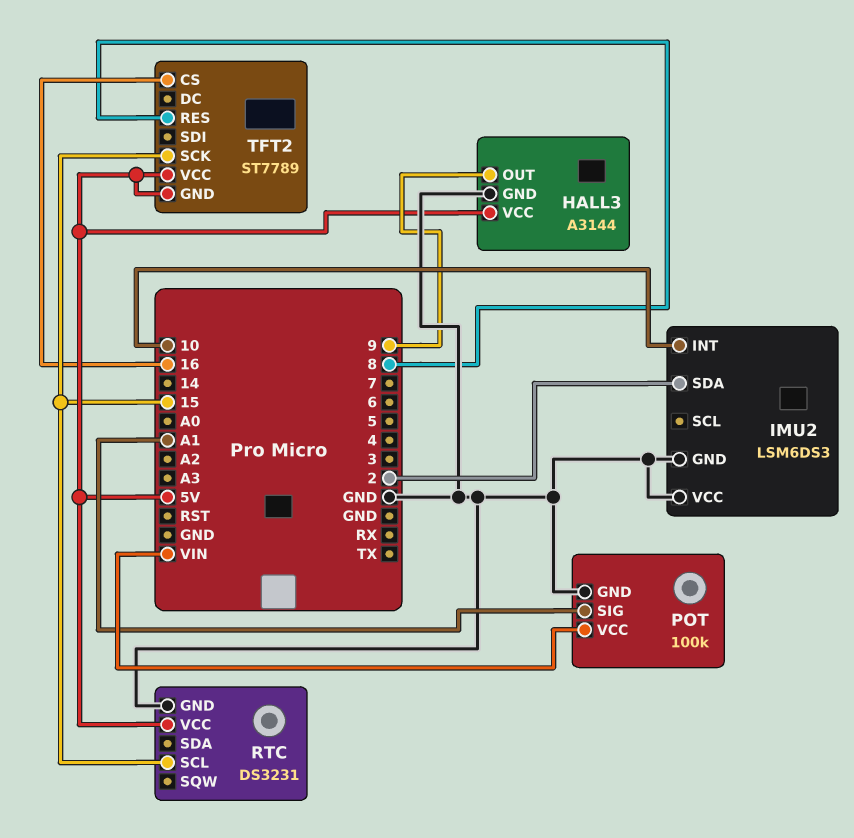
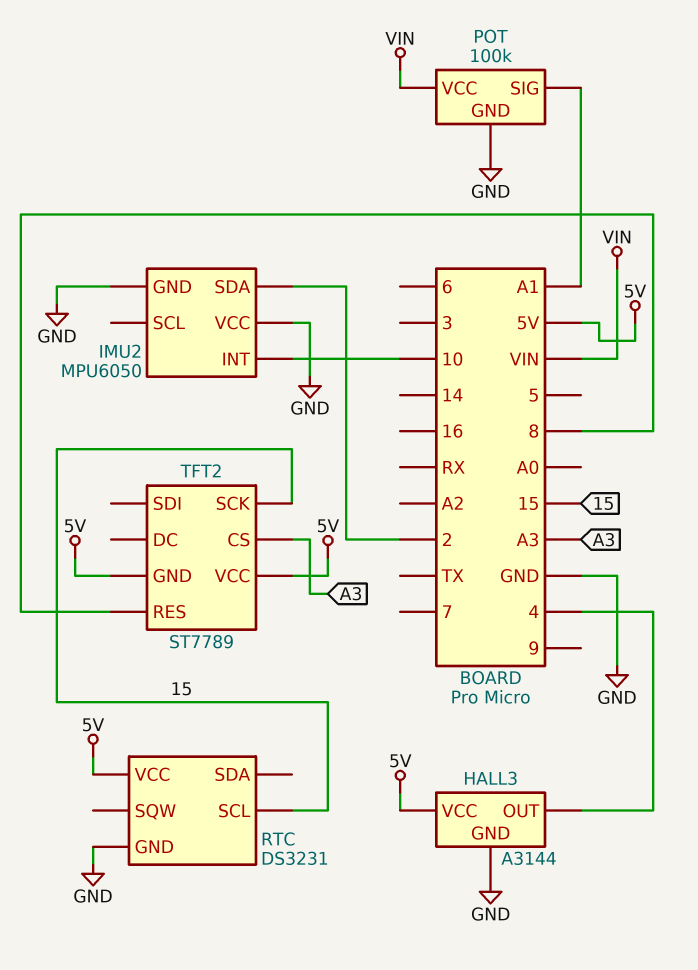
HALL3 pin OUT: 9 -> 4
IMU2: LSM6DS3 -> MPU6050
TFT2 pin CS: 16 -> A3

